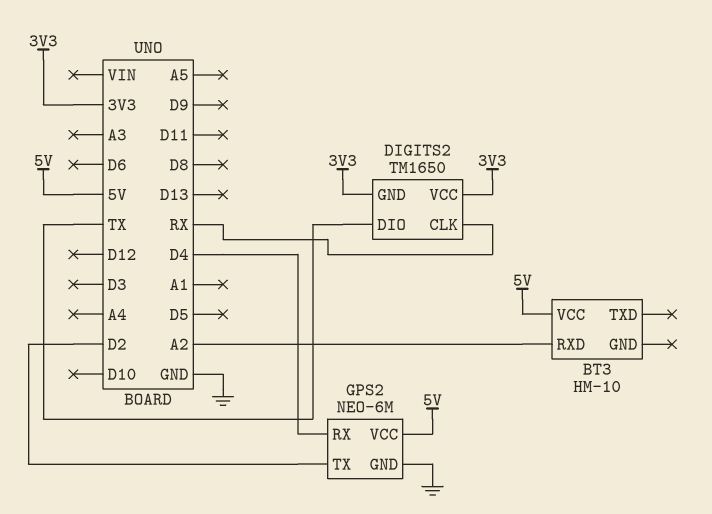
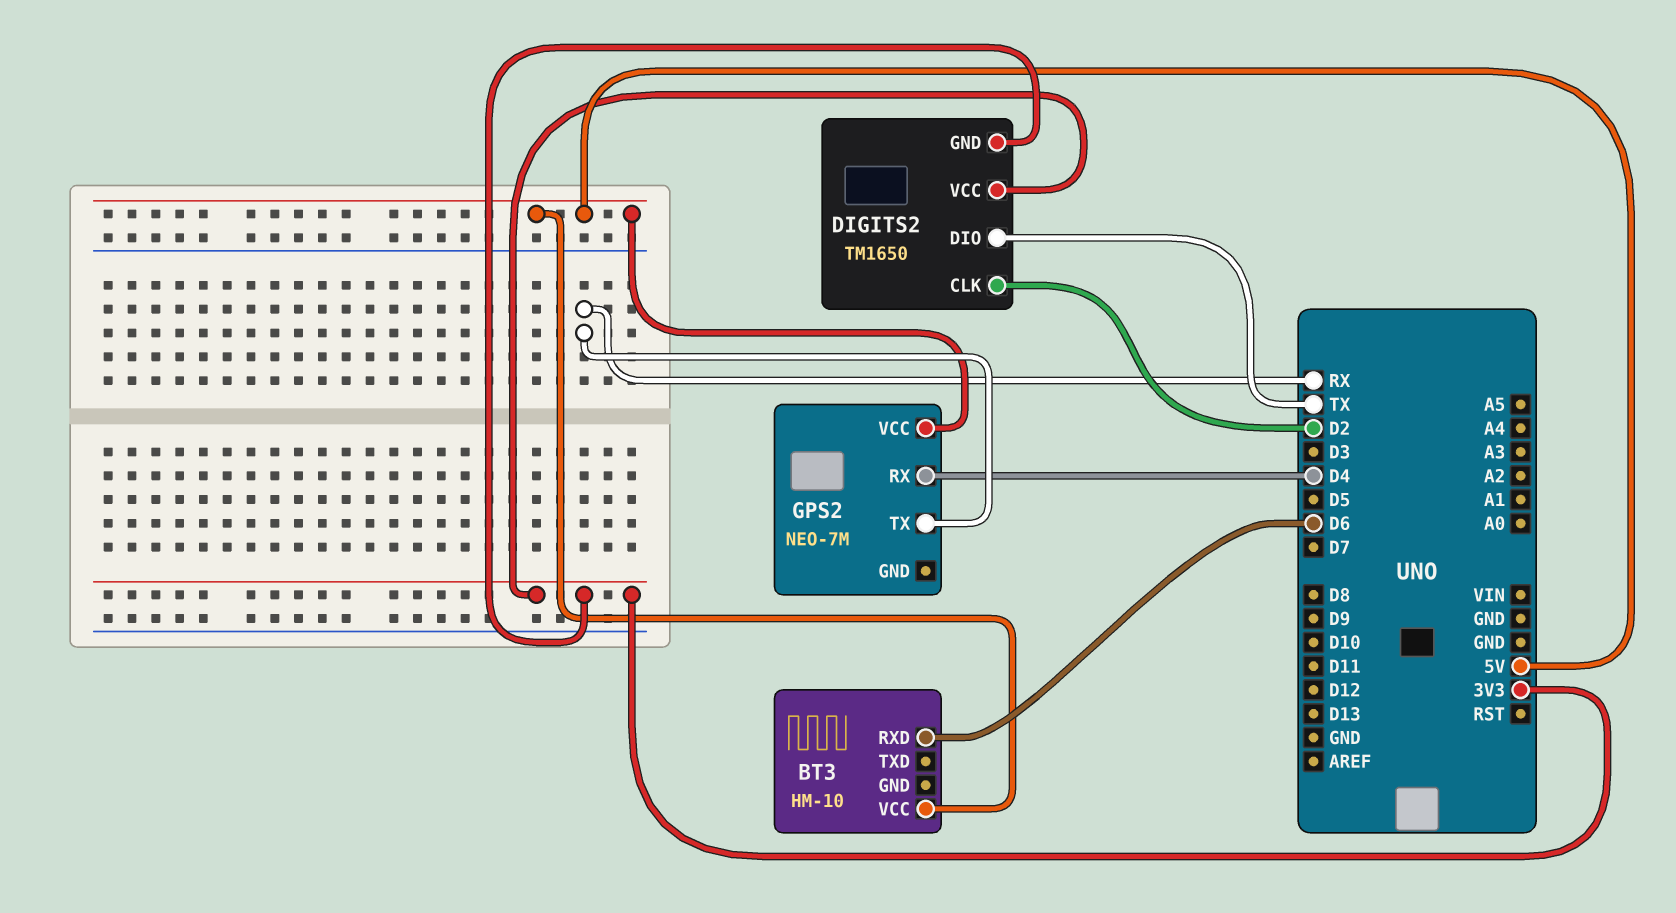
BT3 pin RXD: A2 -> D6
DIGITS2 pin CLK: RX -> D2
GPS2: NEO-6M -> NEO-7M
GPS2 pin GND: GND -> none
GPS2 pin TX: D2 -> RX

